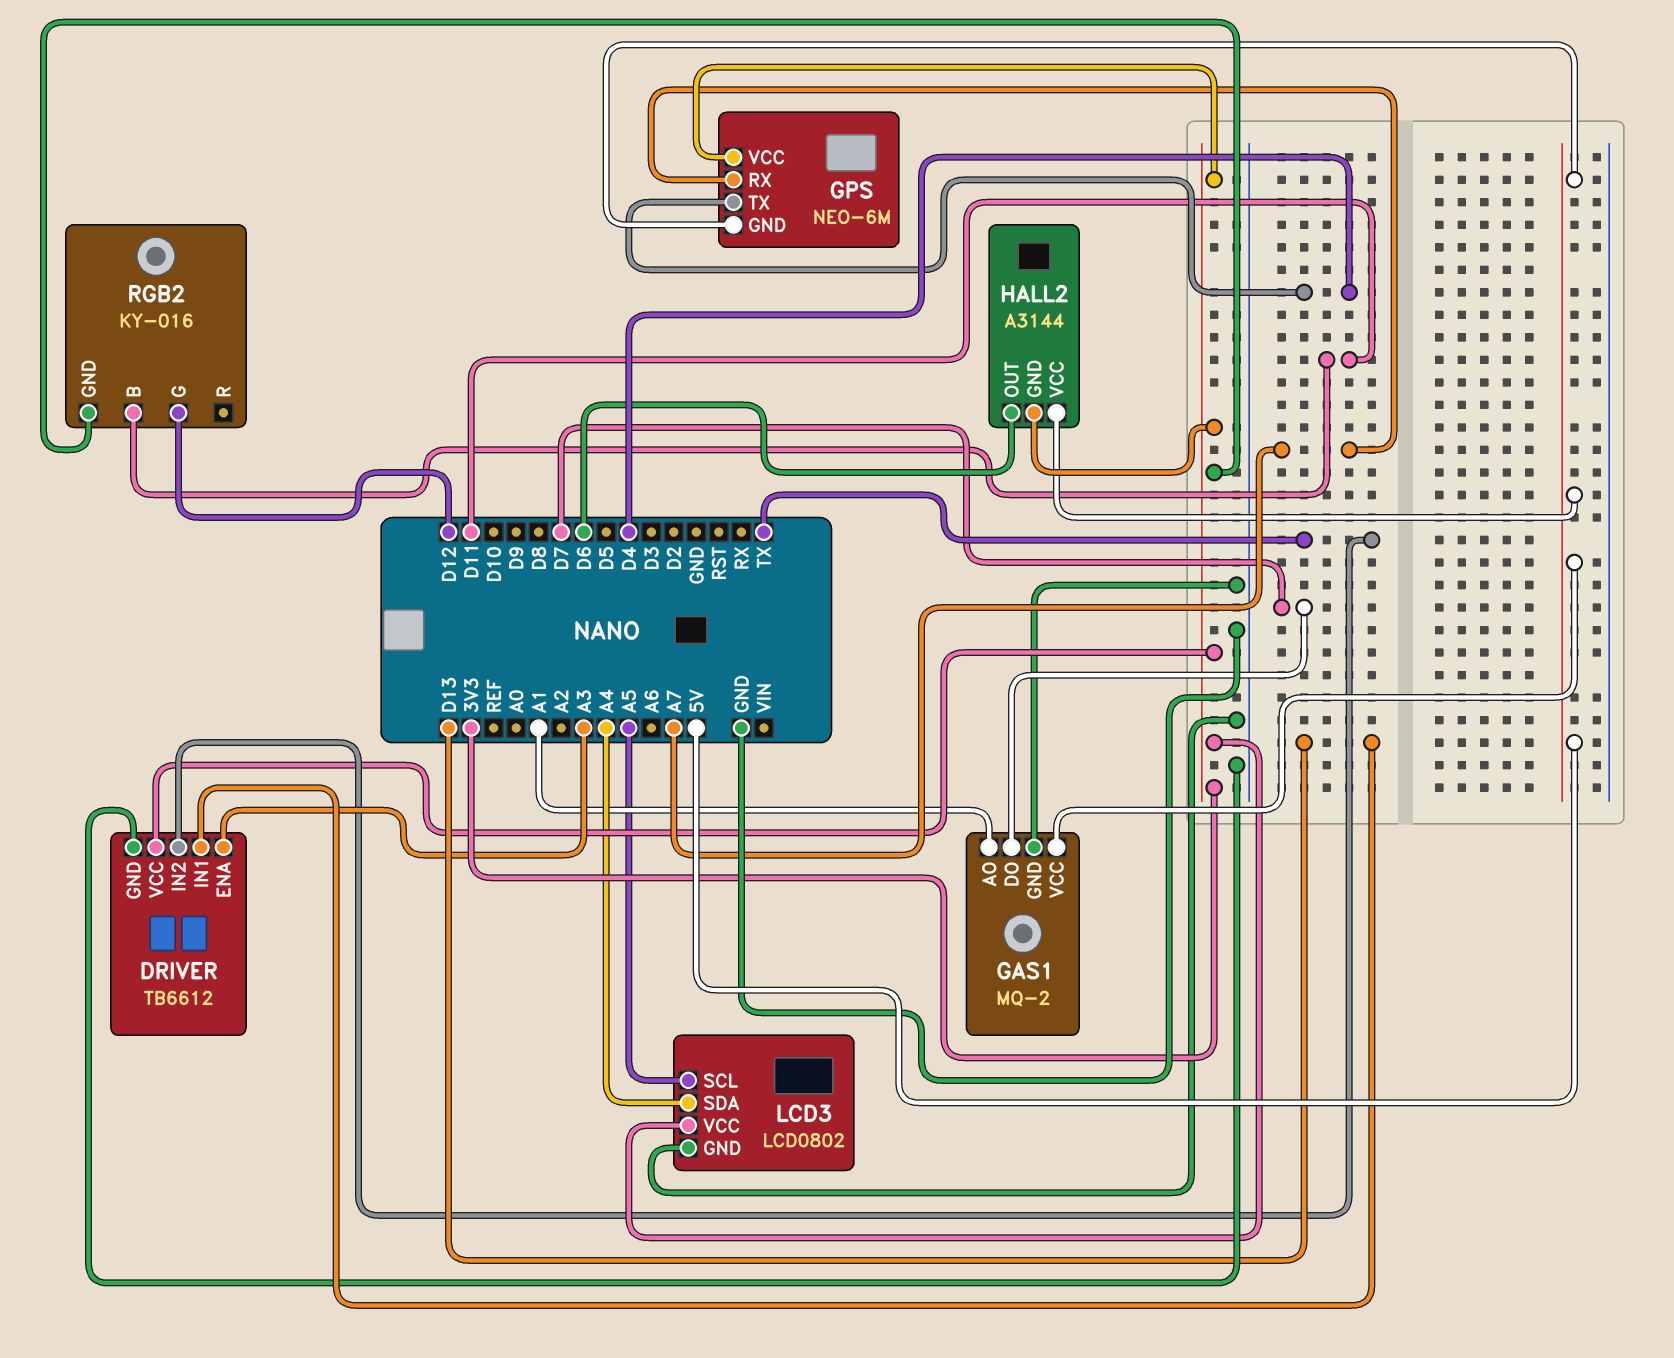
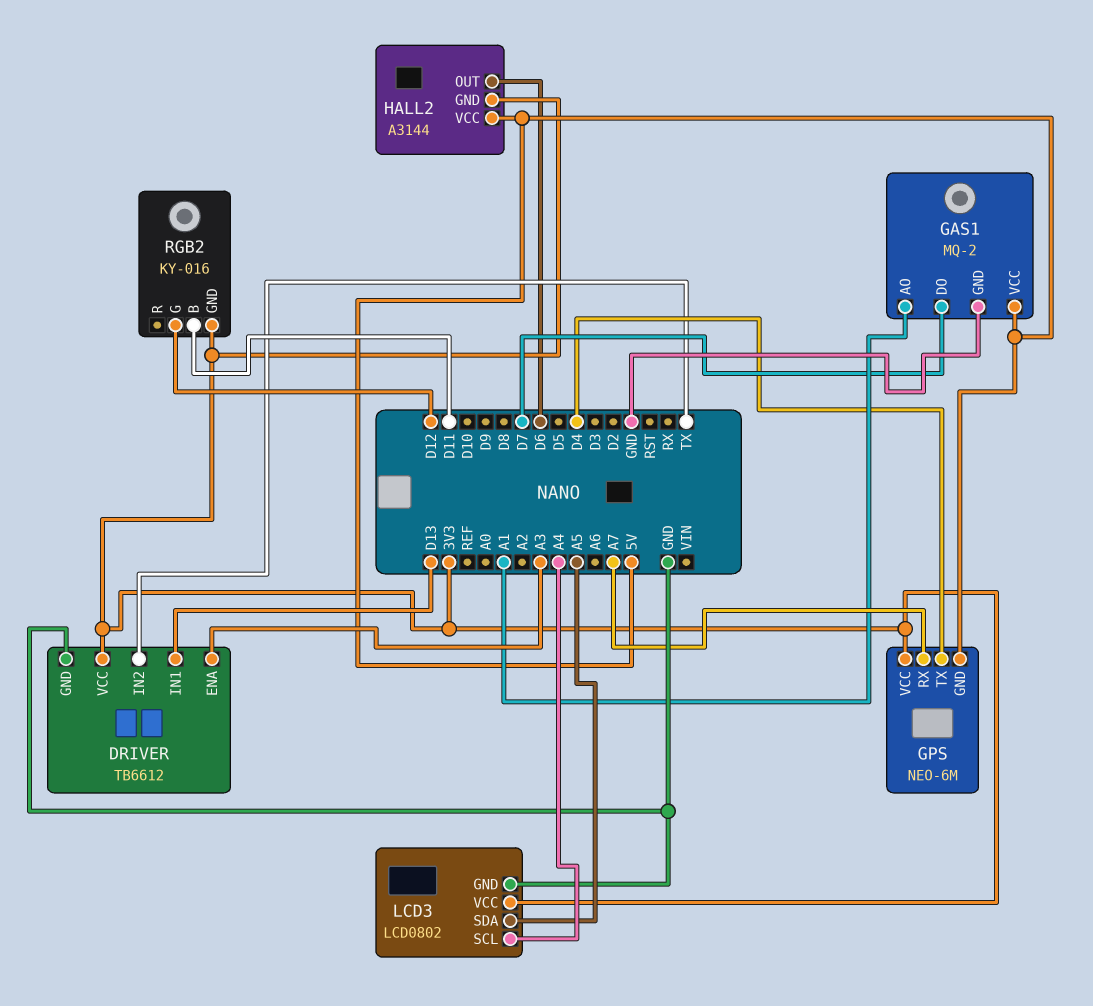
LCD3 pin SCL: A5 -> A4
LCD3 pin SDA: A4 -> A5

